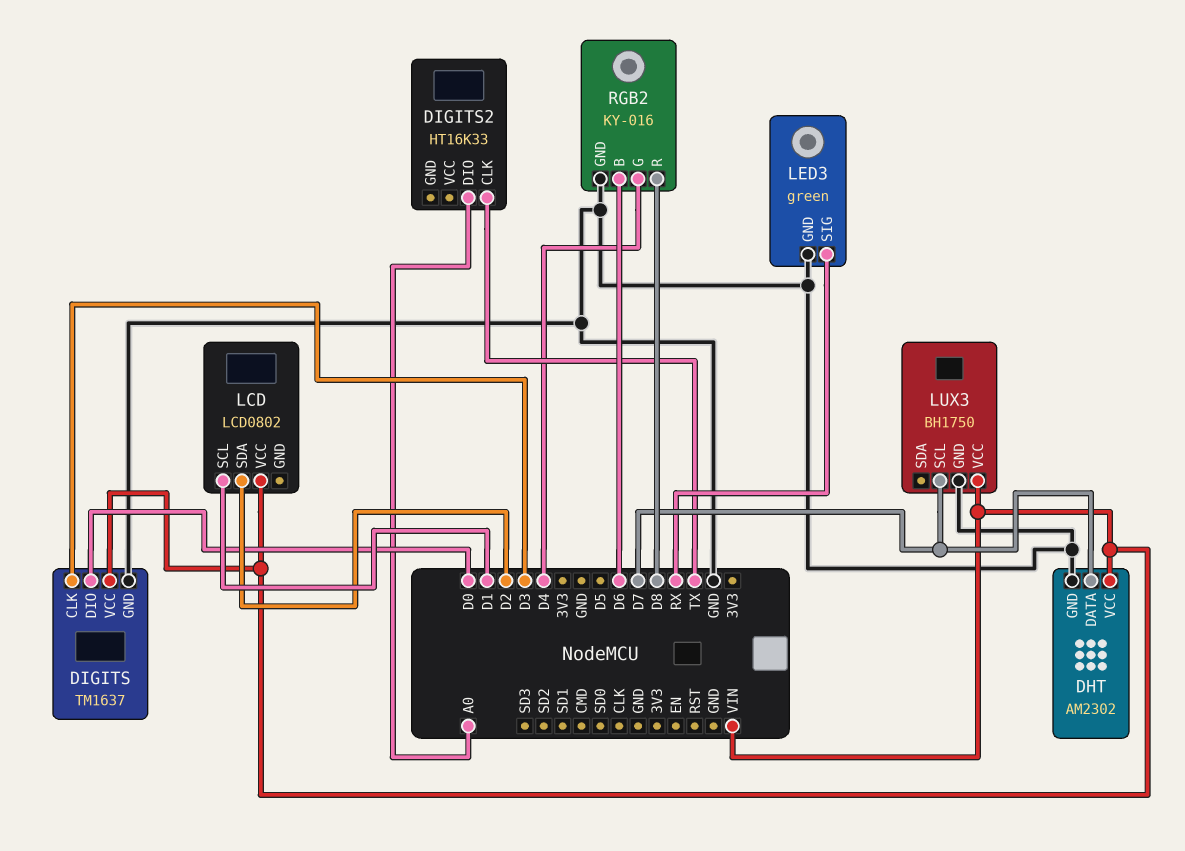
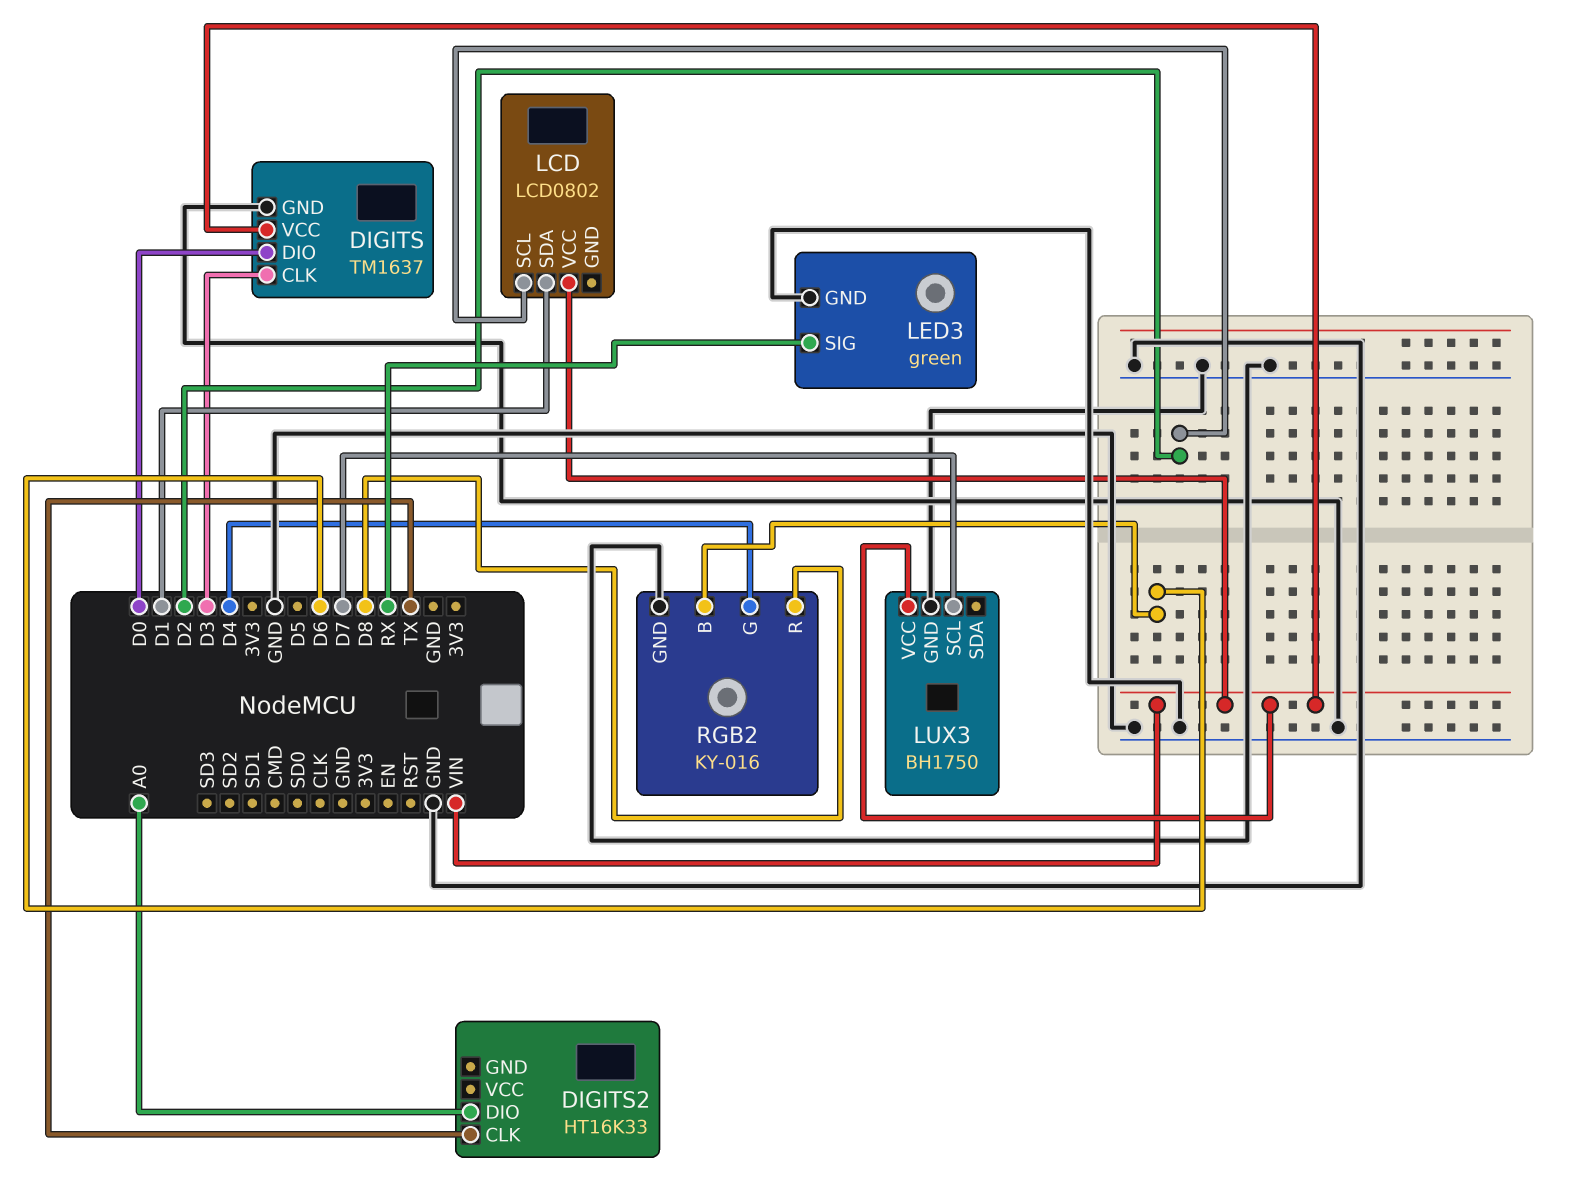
DHT: AM2302 -> none
DHT pin DATA: D7 -> none
DHT pin GND: GND -> none
DHT pin VCC: VIN -> none
LCD pin SCL: D1 -> D2
LCD pin SDA: D2 -> D1

